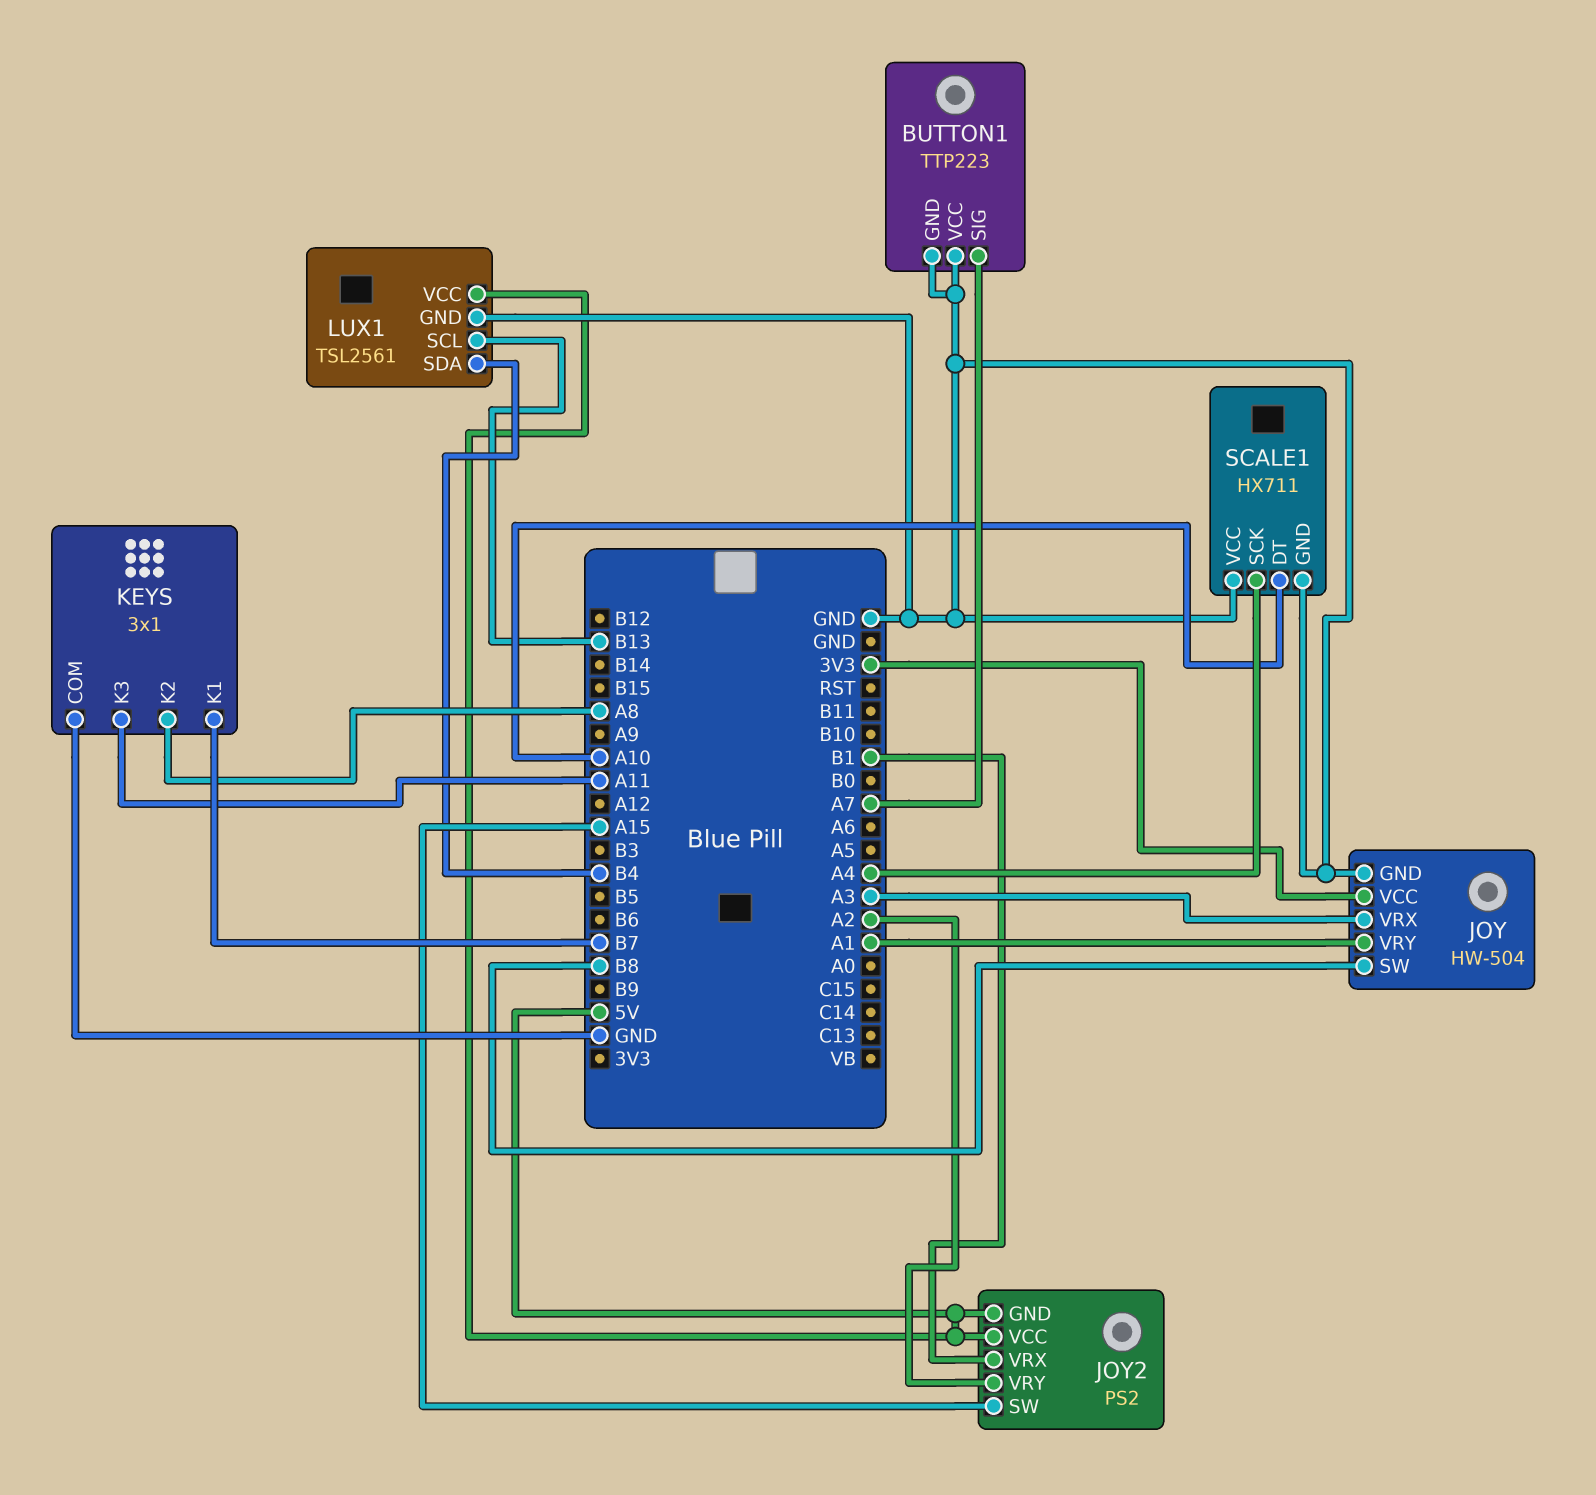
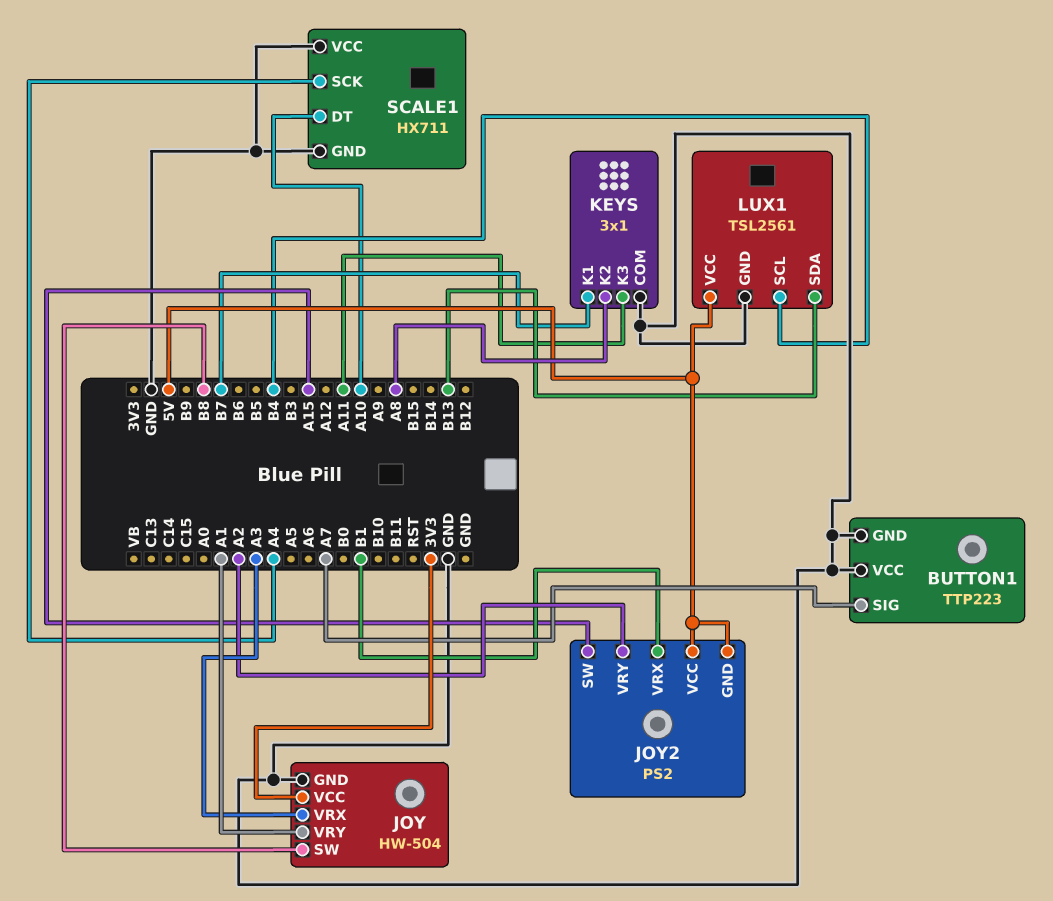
LUX1 pin SCL: B13 -> B4
LUX1 pin SDA: B4 -> B13

